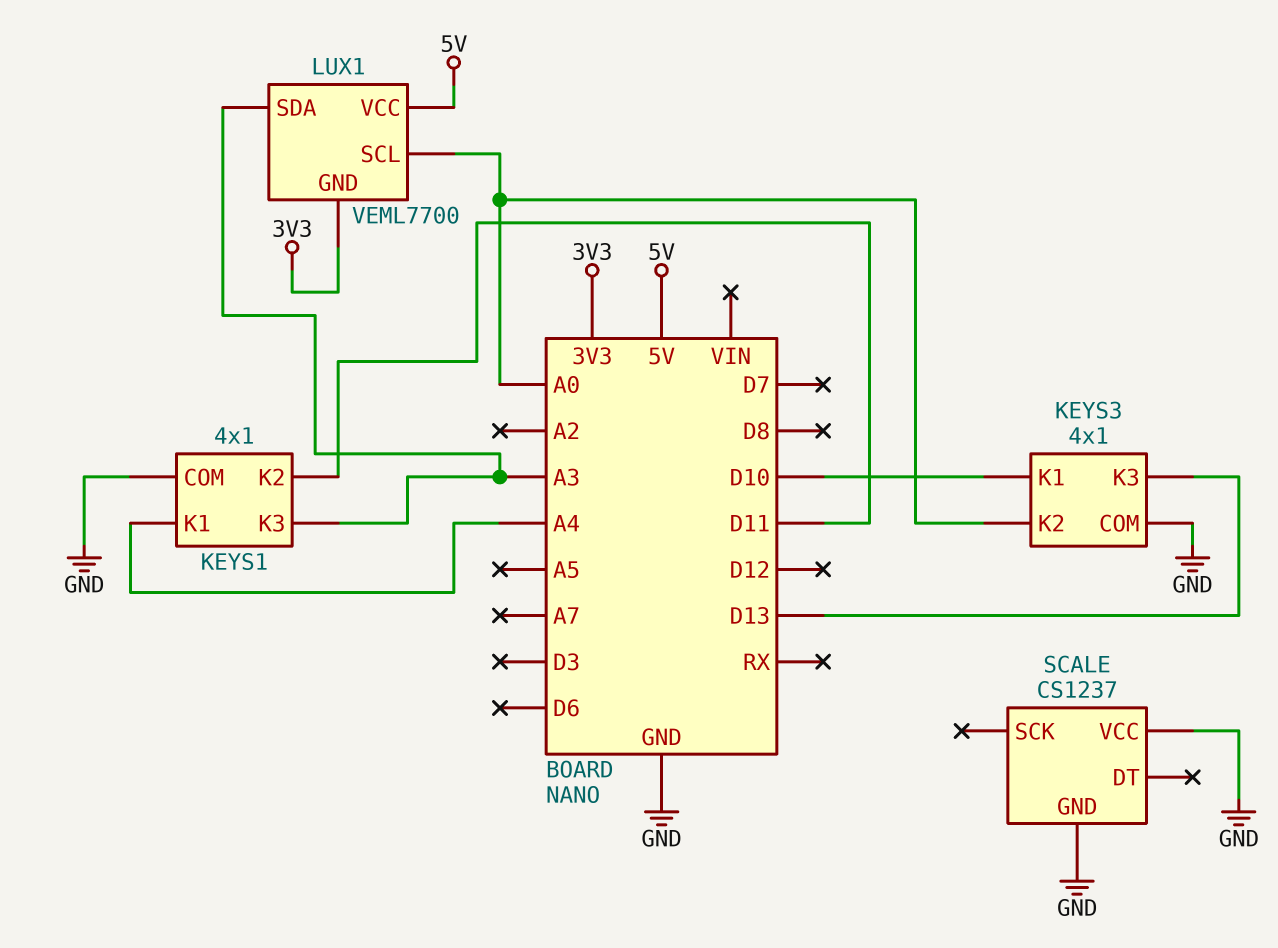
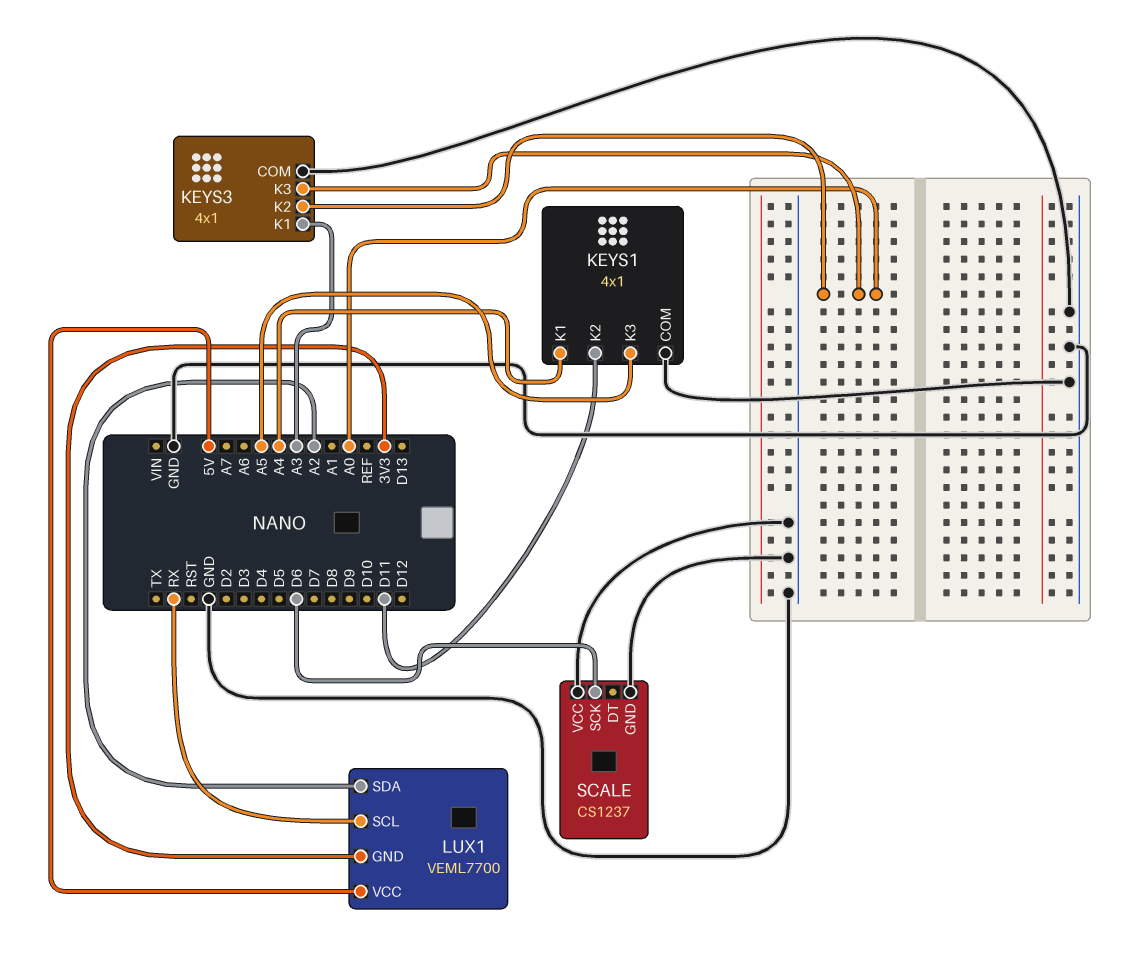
KEYS1 pin K3: A3 -> A5
KEYS3 pin K1: D10 -> A3
KEYS3 pin K3: D13 -> A0
LUX1 pin SCL: A0 -> RX
LUX1 pin SDA: A3 -> A2
SCALE pin SCK: none -> D6

